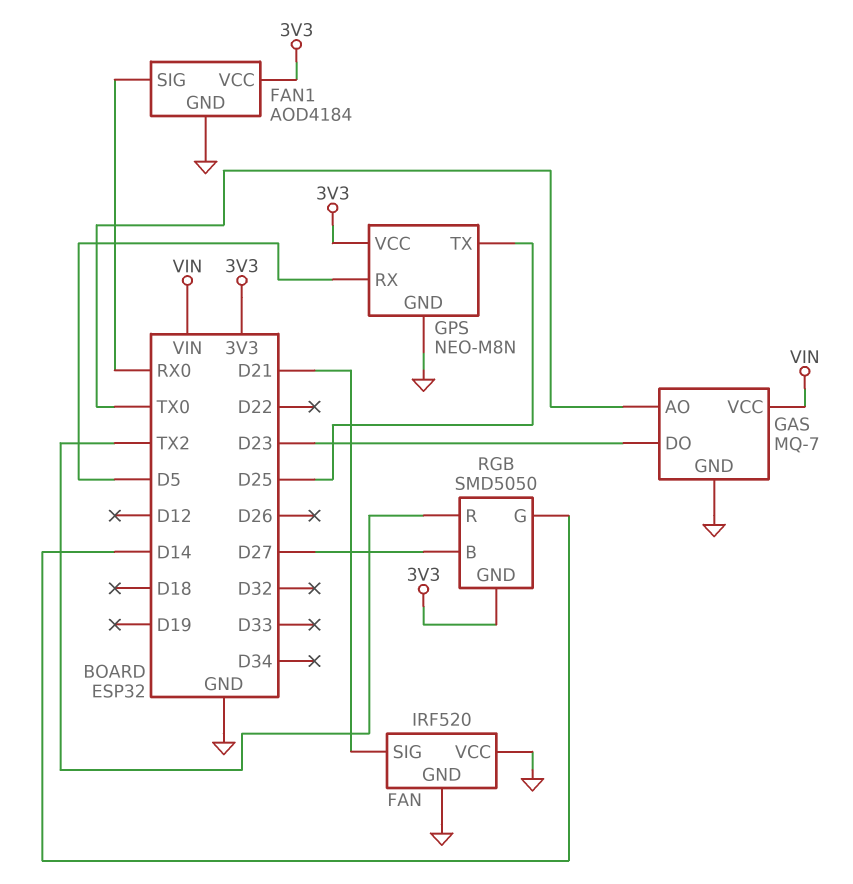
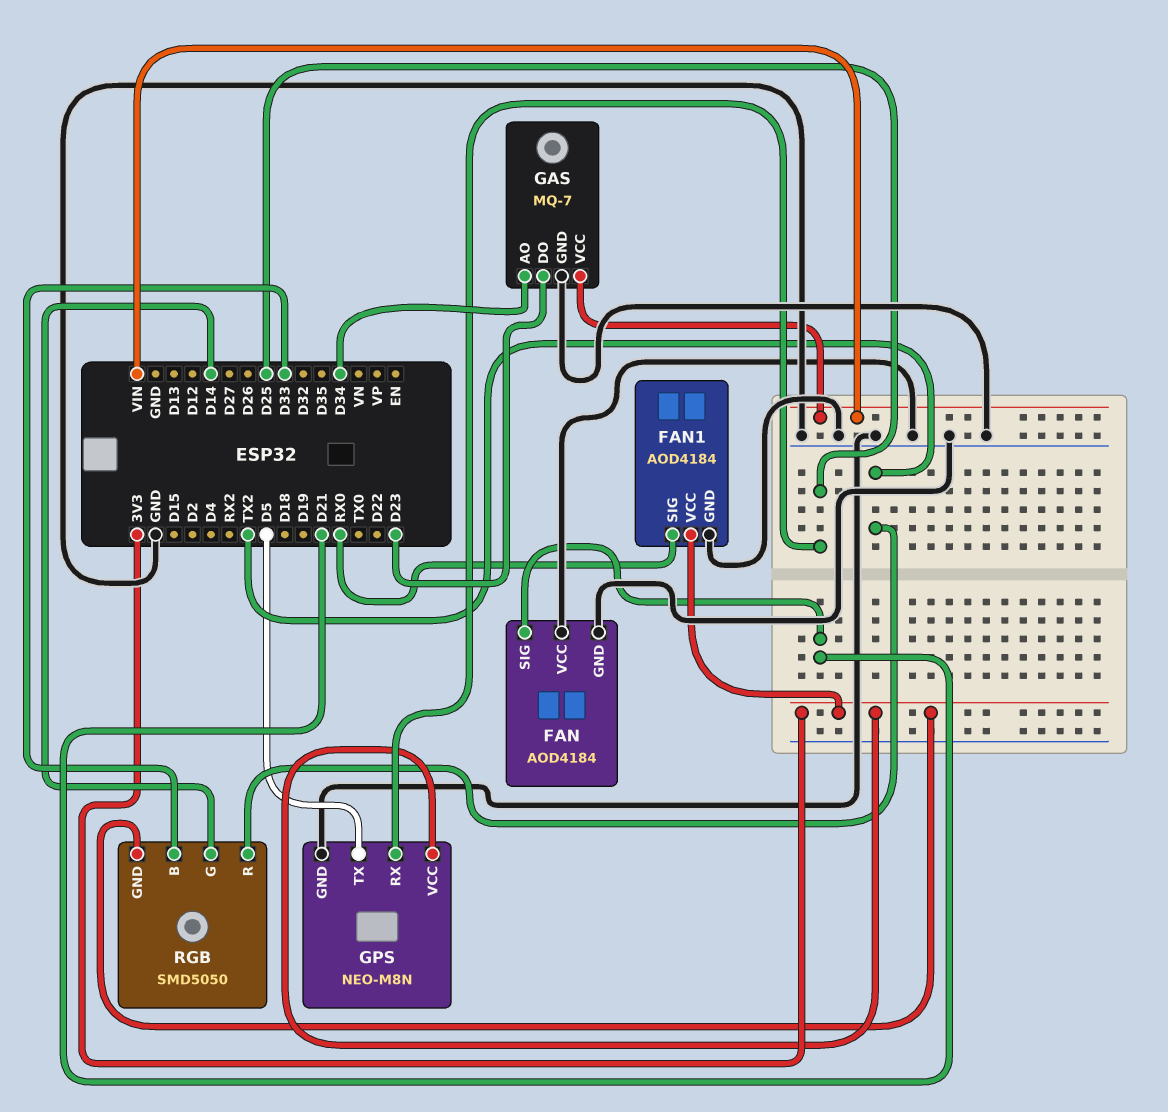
FAN: IRF520 -> AOD4184
GAS pin AO: TX0 -> D34
GPS pin RX: D5 -> D25
GPS pin TX: D25 -> D5
RGB pin B: D27 -> D33

